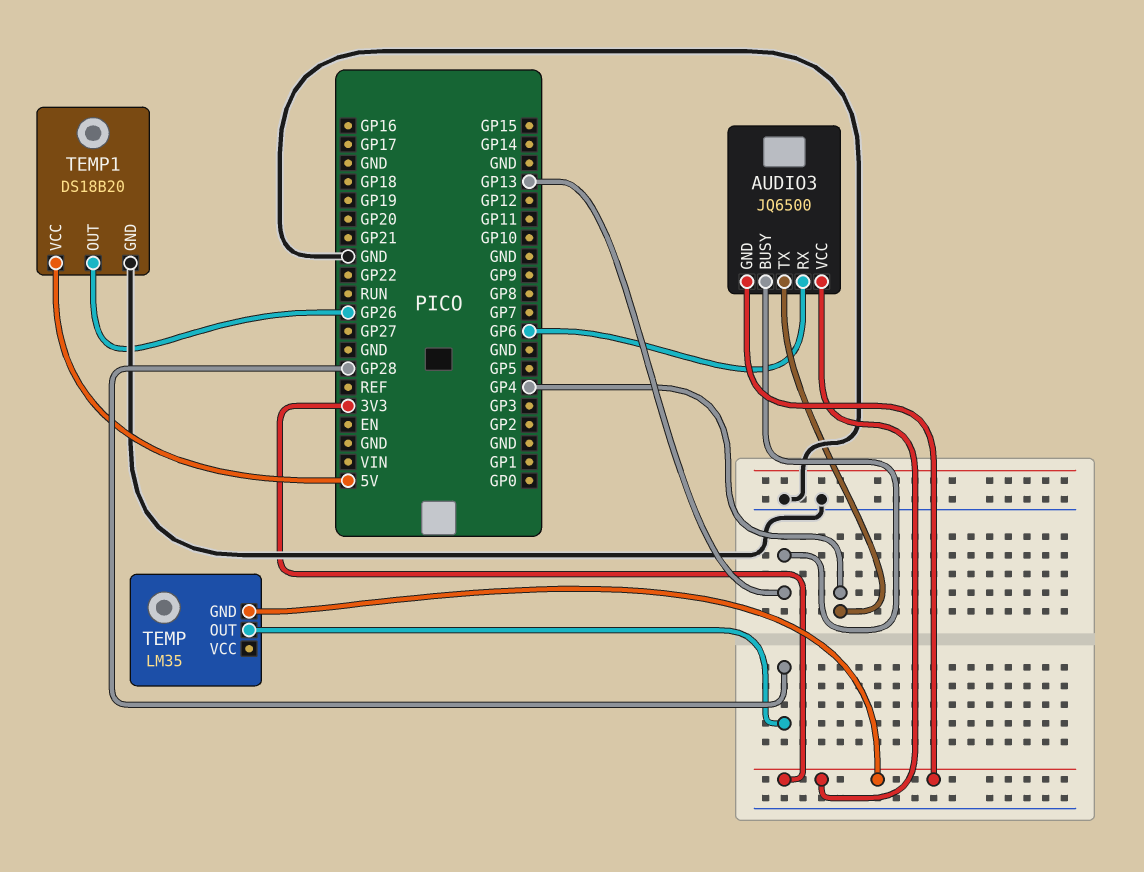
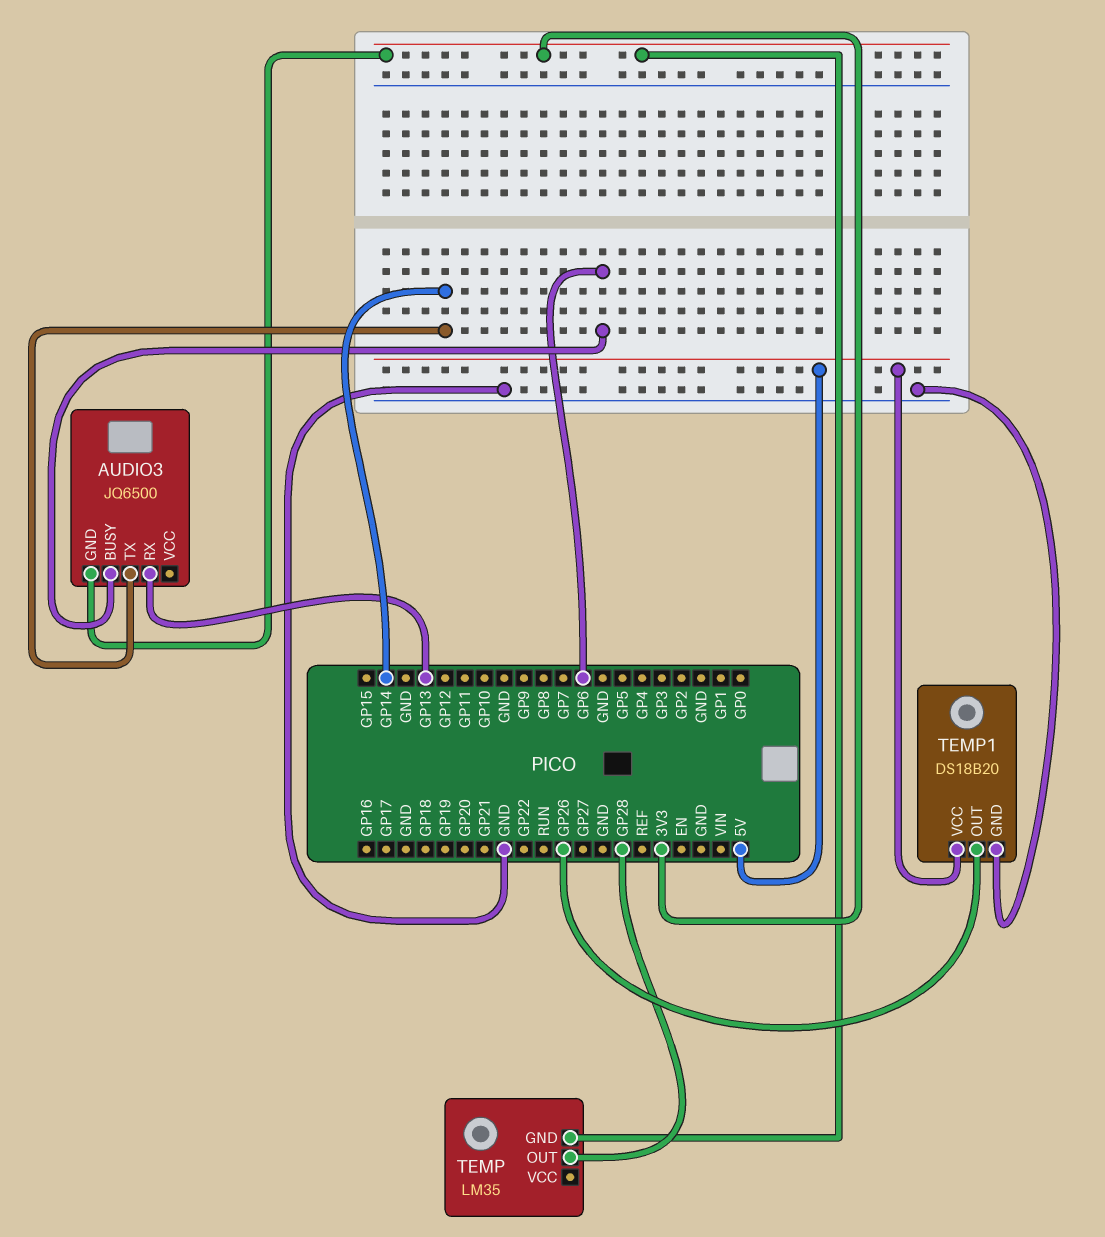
AUDIO3 pin BUSY: GP13 -> GP6
AUDIO3 pin RX: GP6 -> GP13
AUDIO3 pin TX: GP4 -> GP14
AUDIO3 pin VCC: 3V3 -> none

